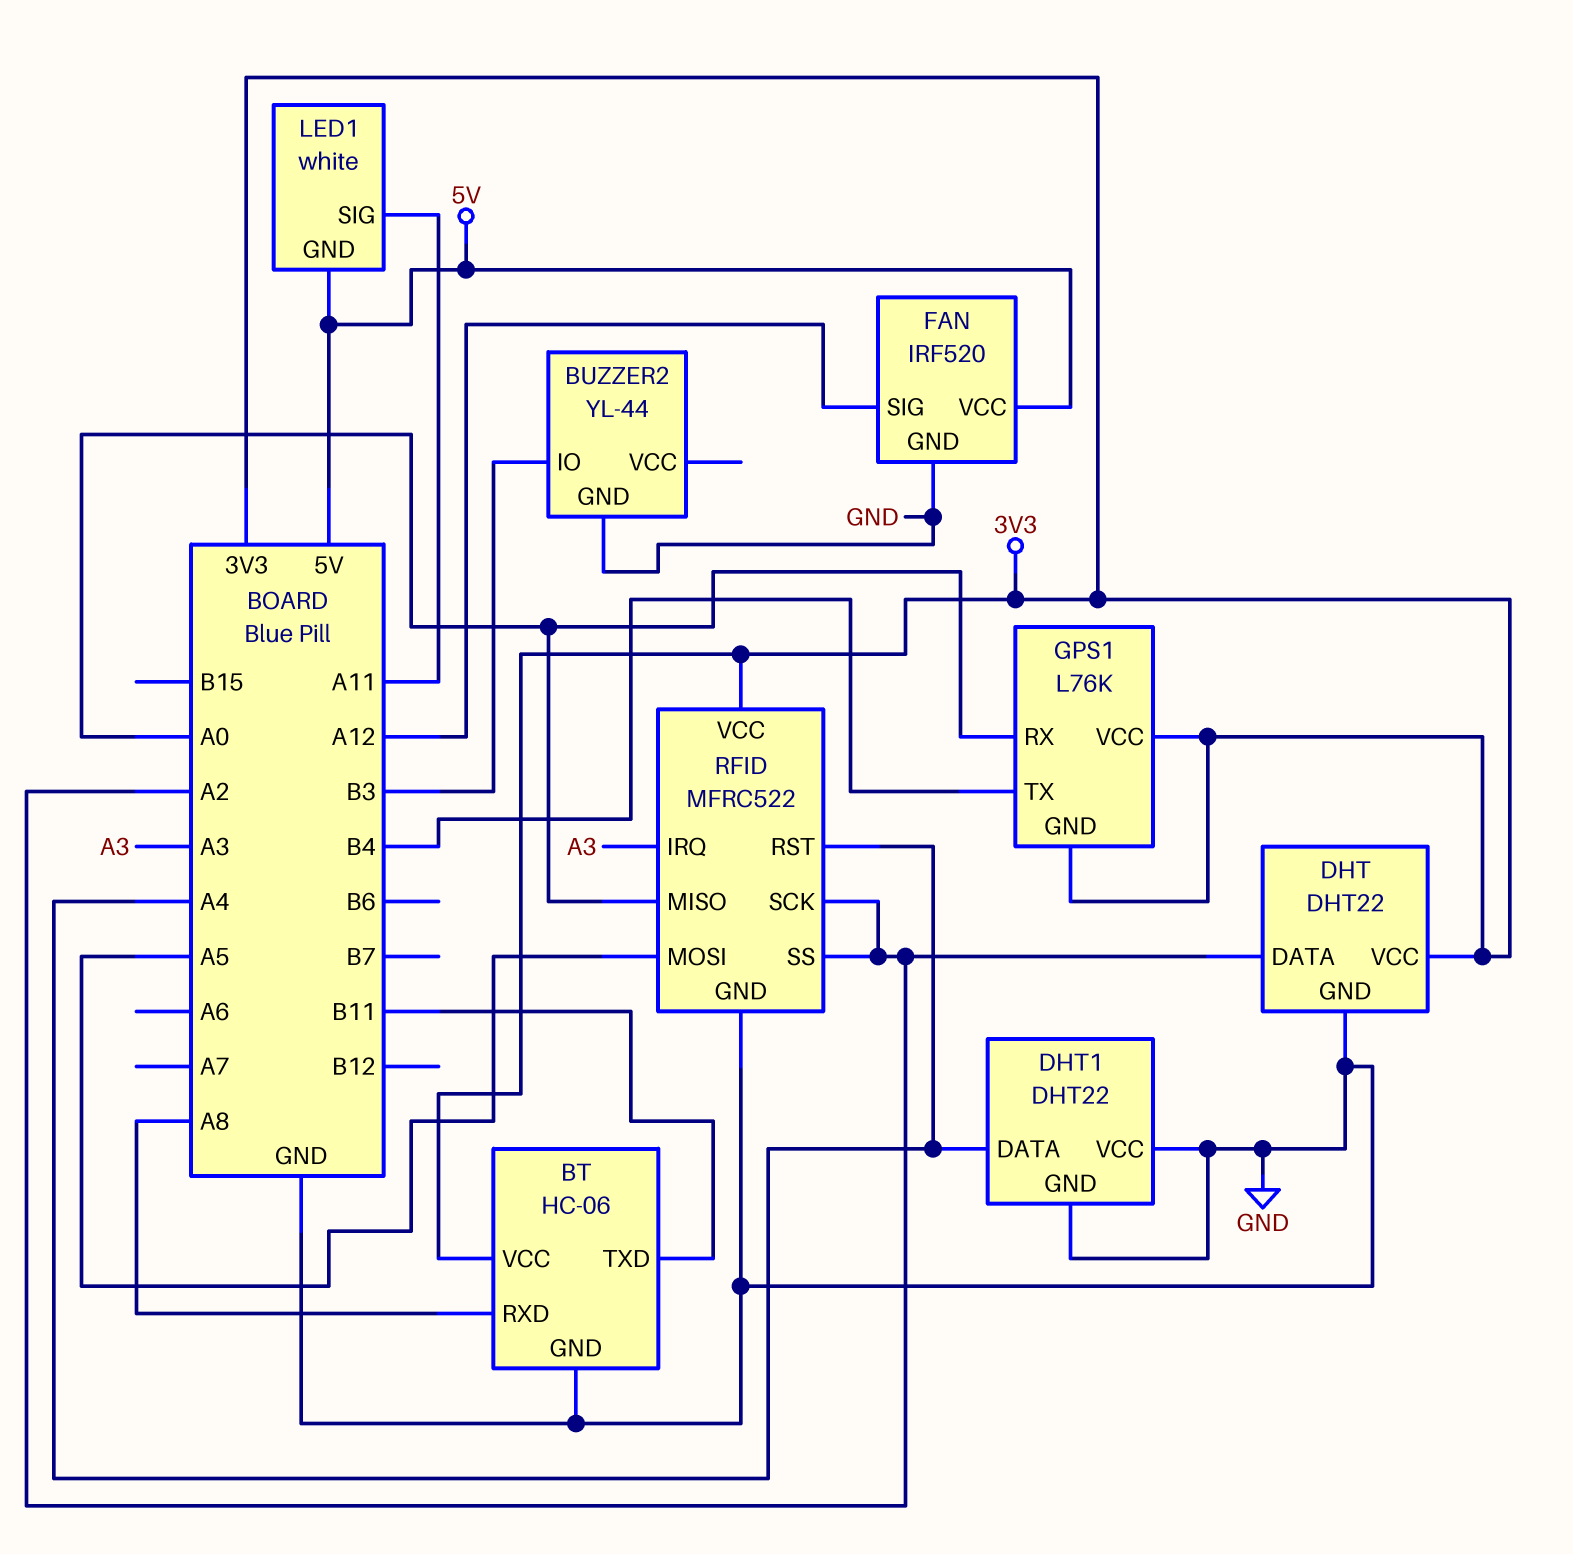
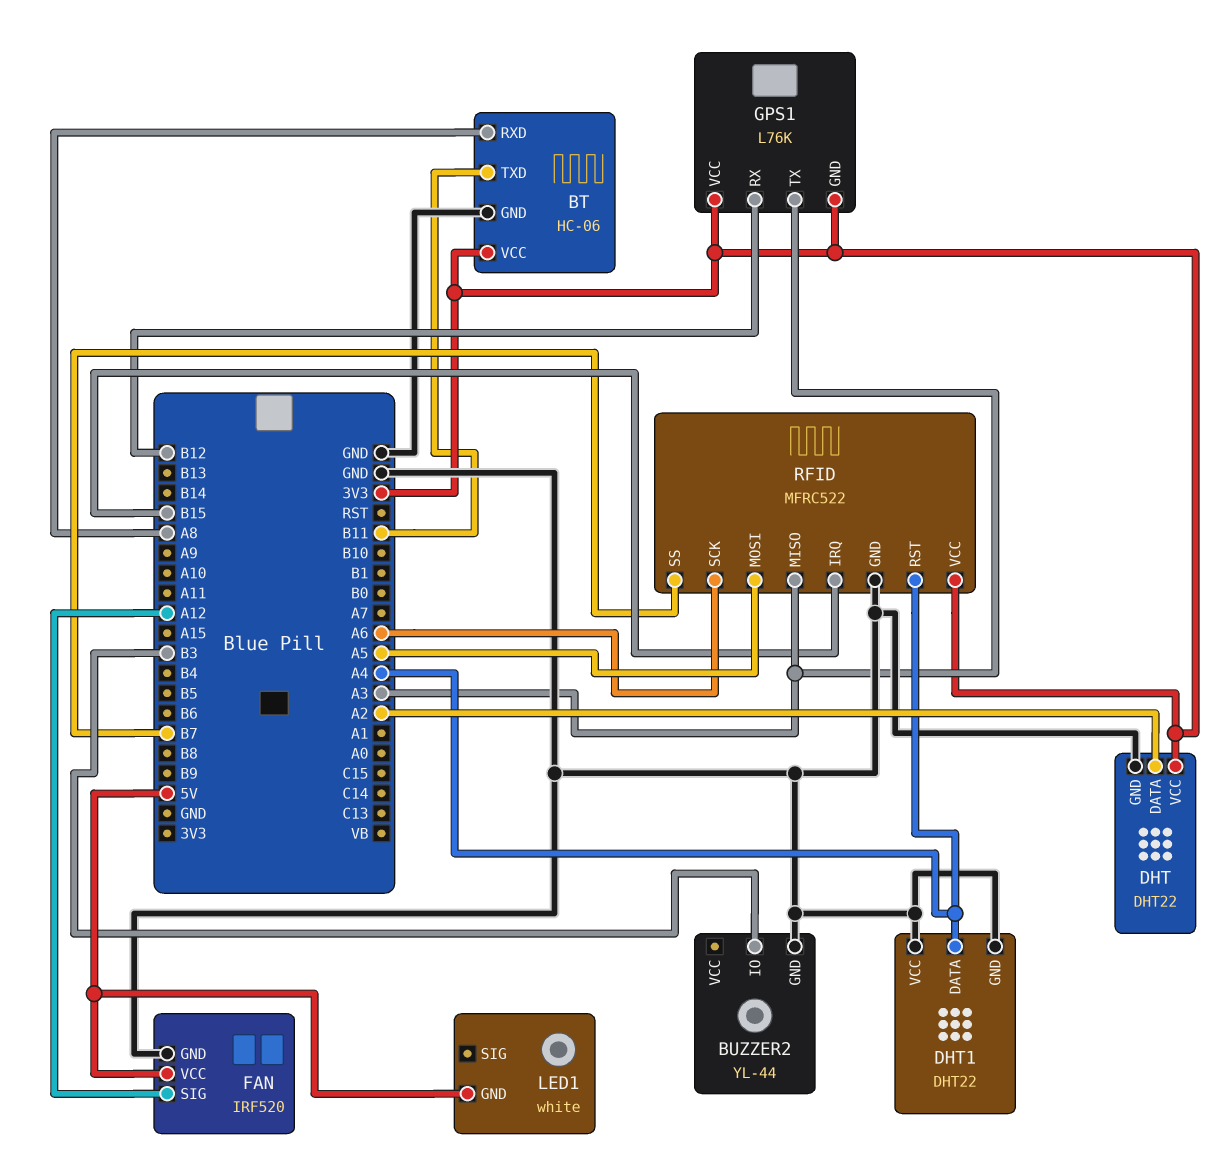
GPS1 pin RX: A0 -> B12
GPS1 pin TX: B4 -> A3
LED1 pin SIG: A11 -> none
RFID pin IRQ: A3 -> B15
RFID pin MISO: A0 -> A3
RFID pin SCK: A2 -> A6
RFID pin SS: A2 -> B7

